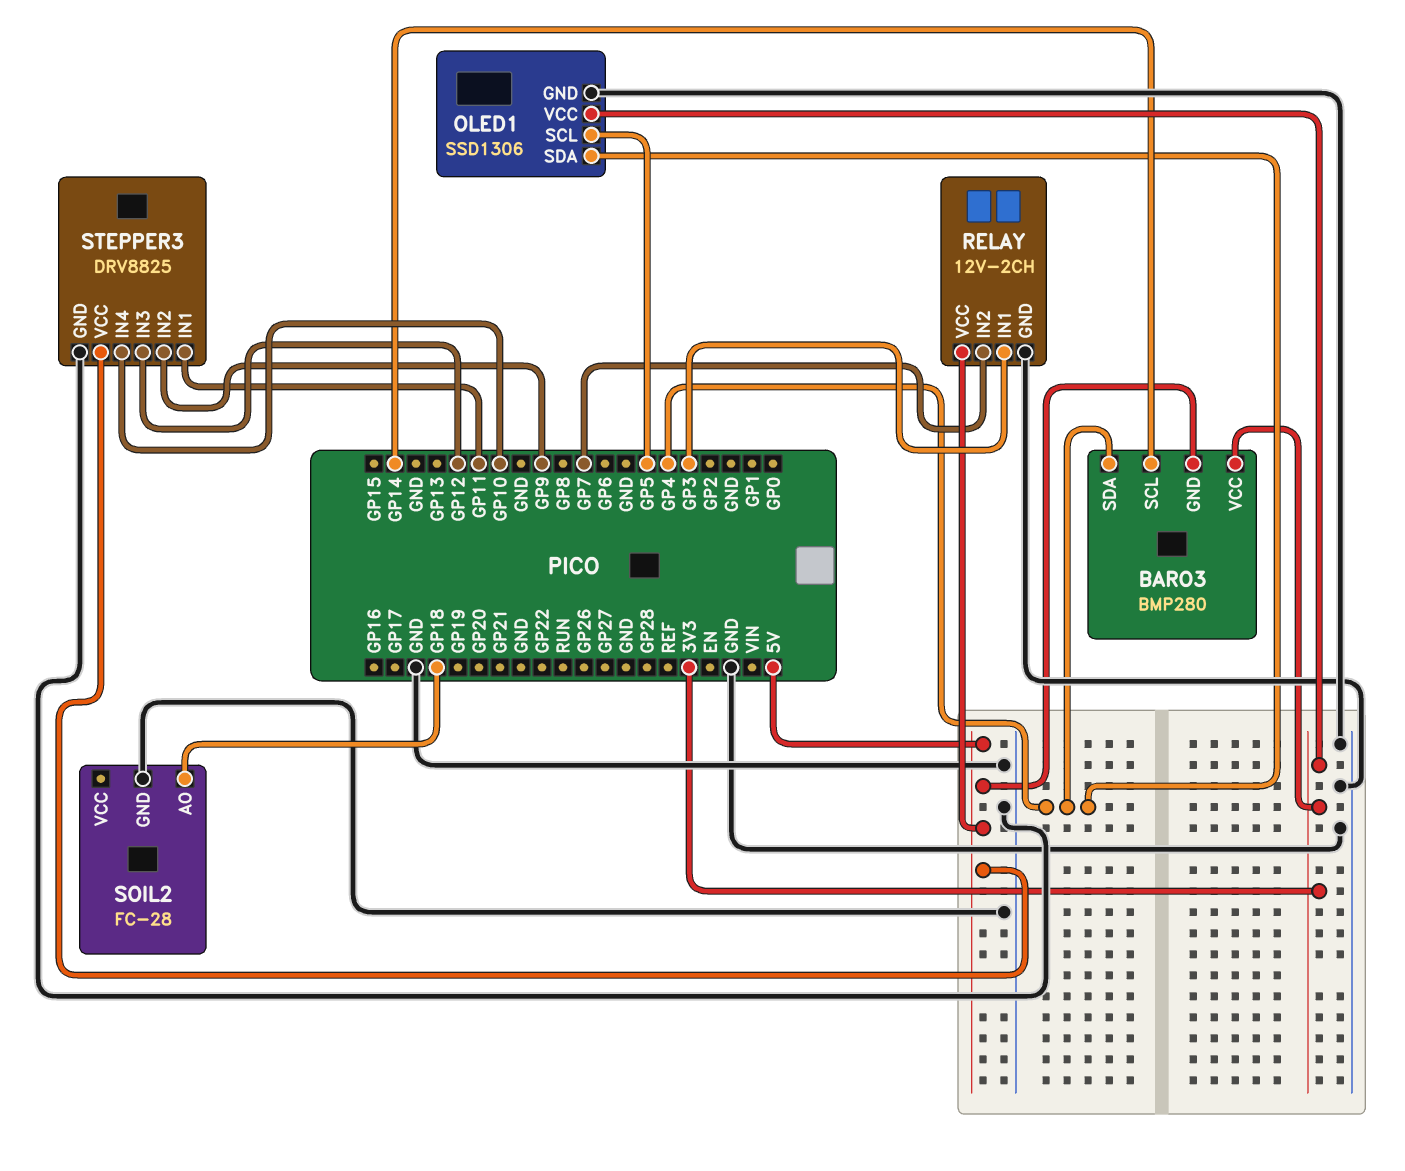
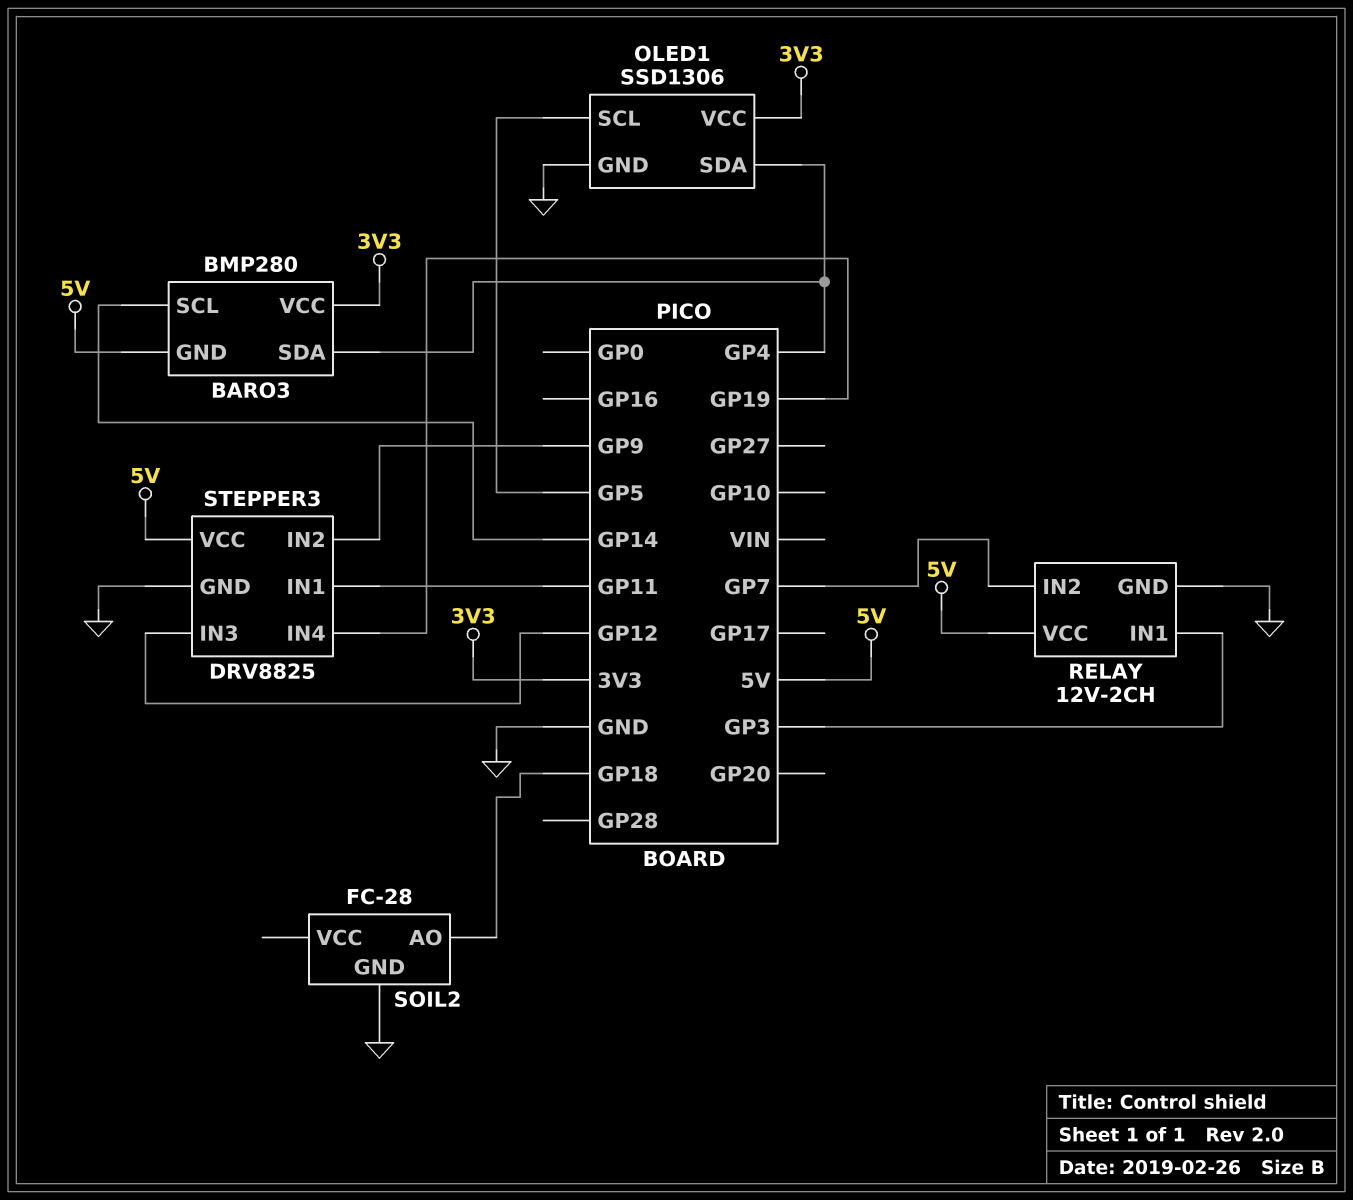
STEPPER3 pin IN4: GP10 -> GP19

